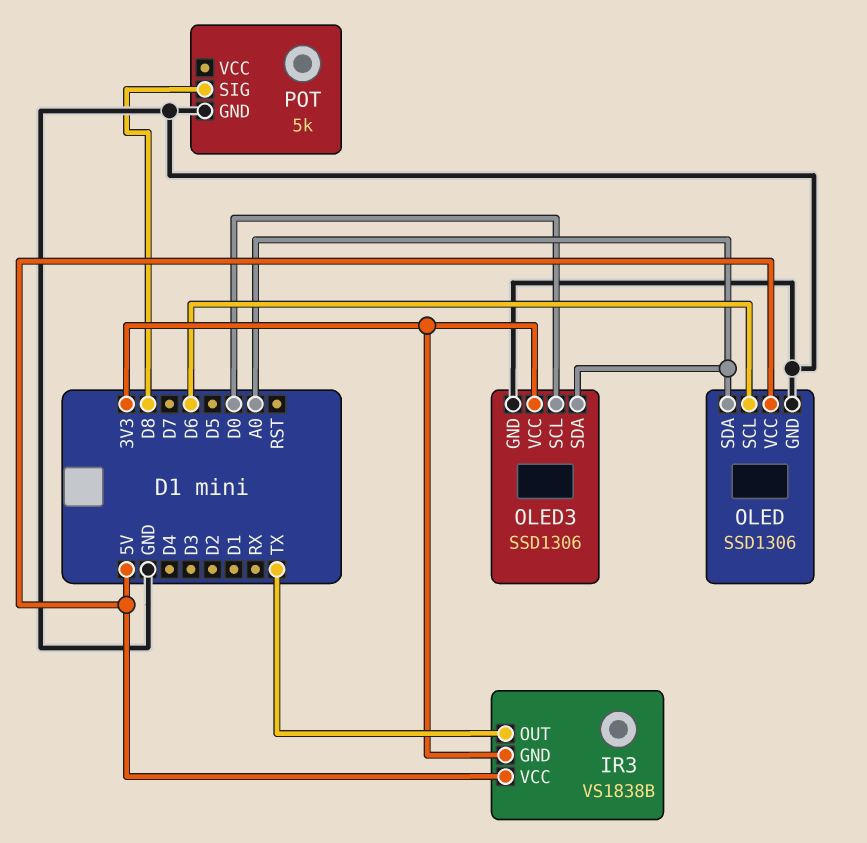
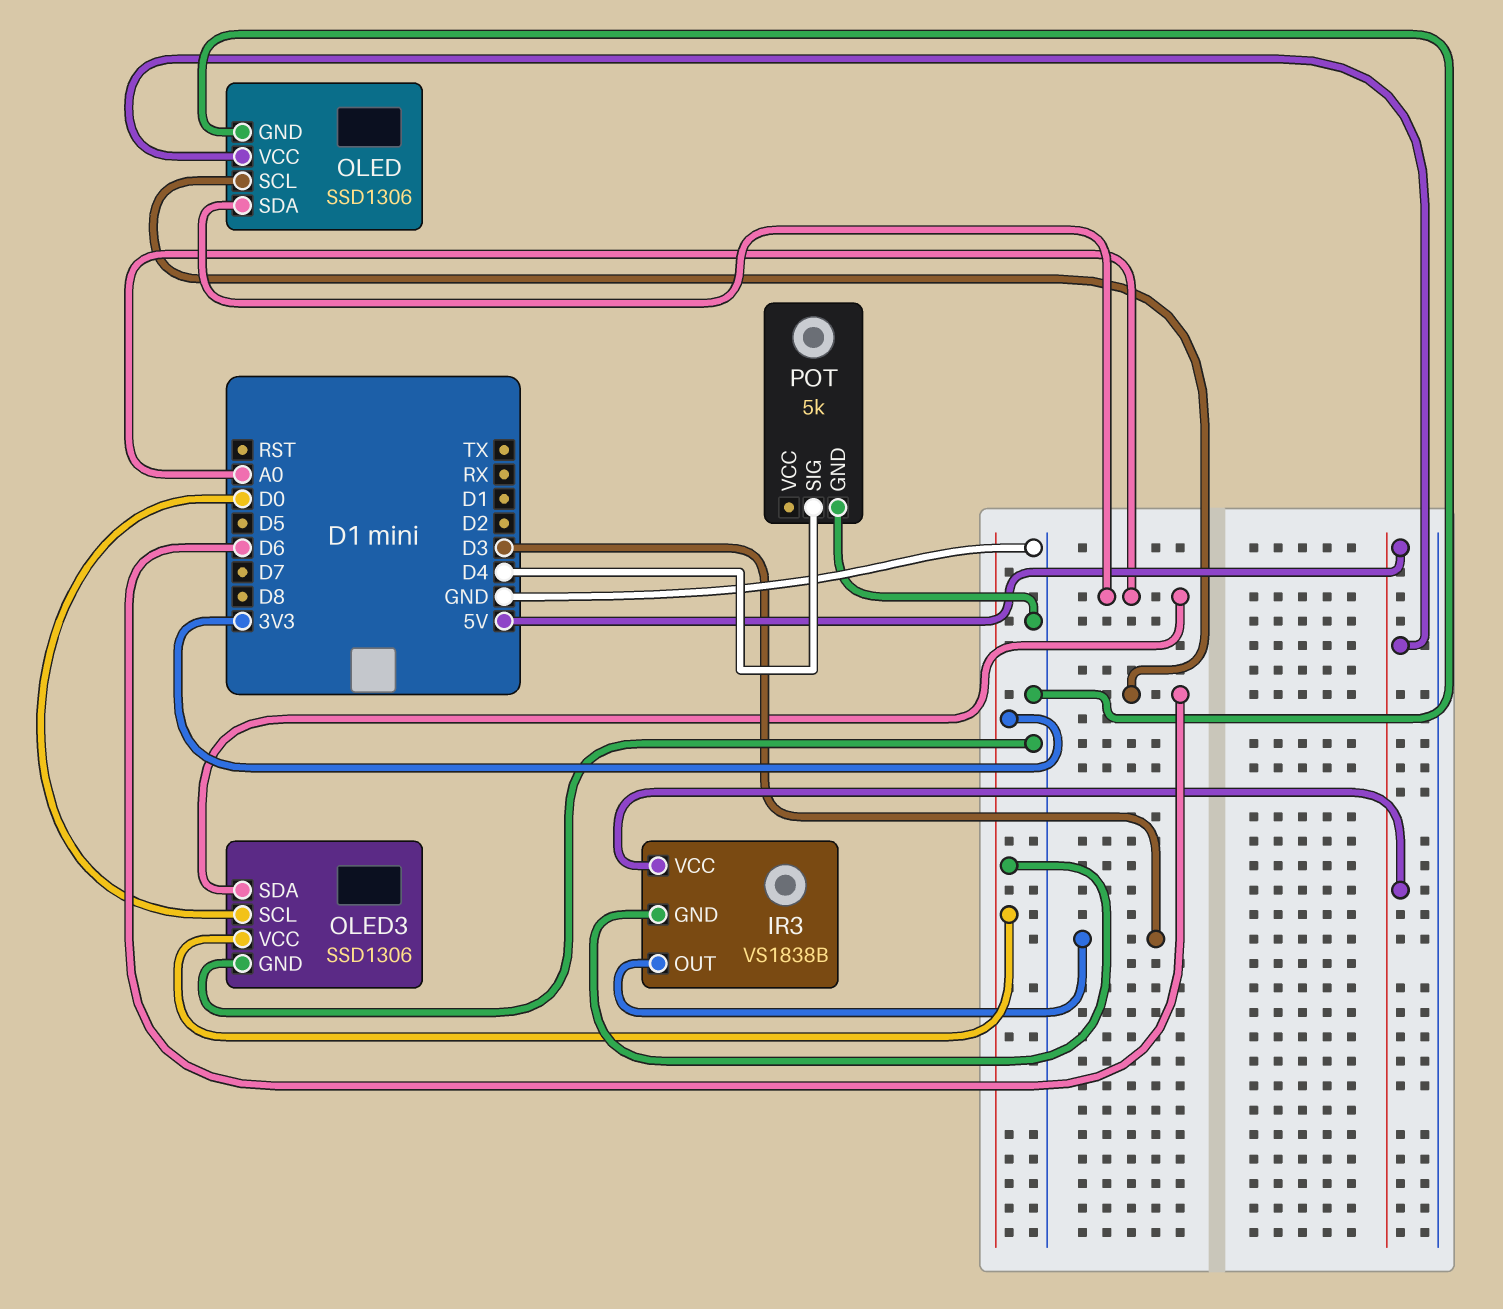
IR3 pin OUT: TX -> D3
POT pin SIG: D8 -> D4

